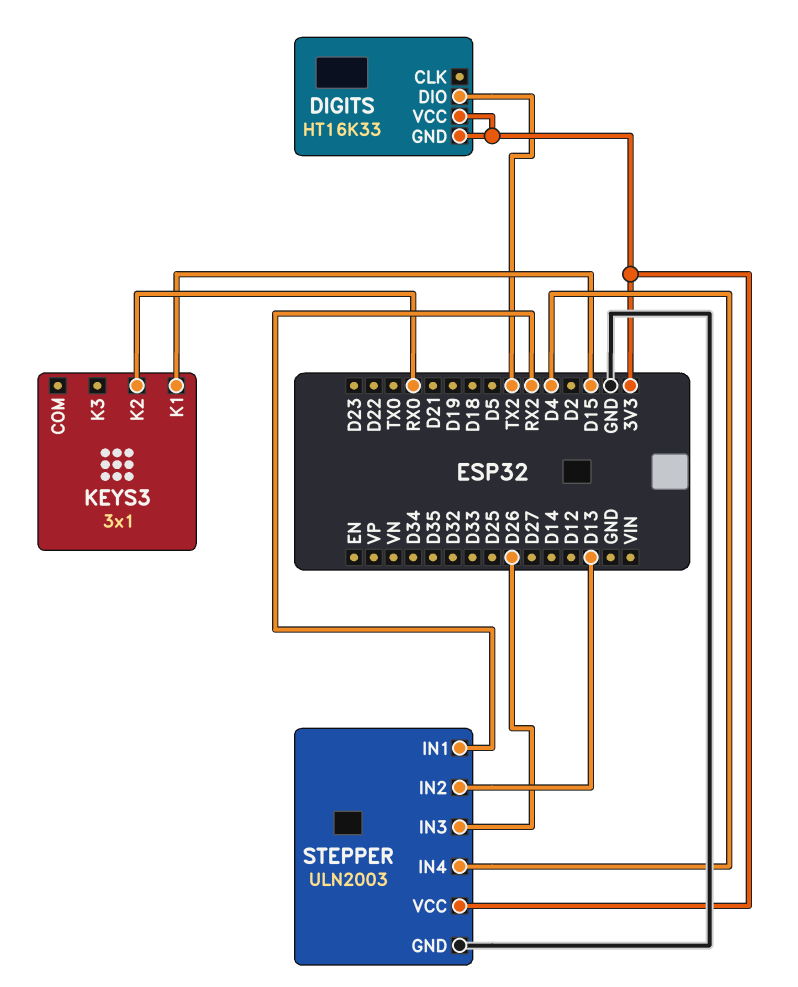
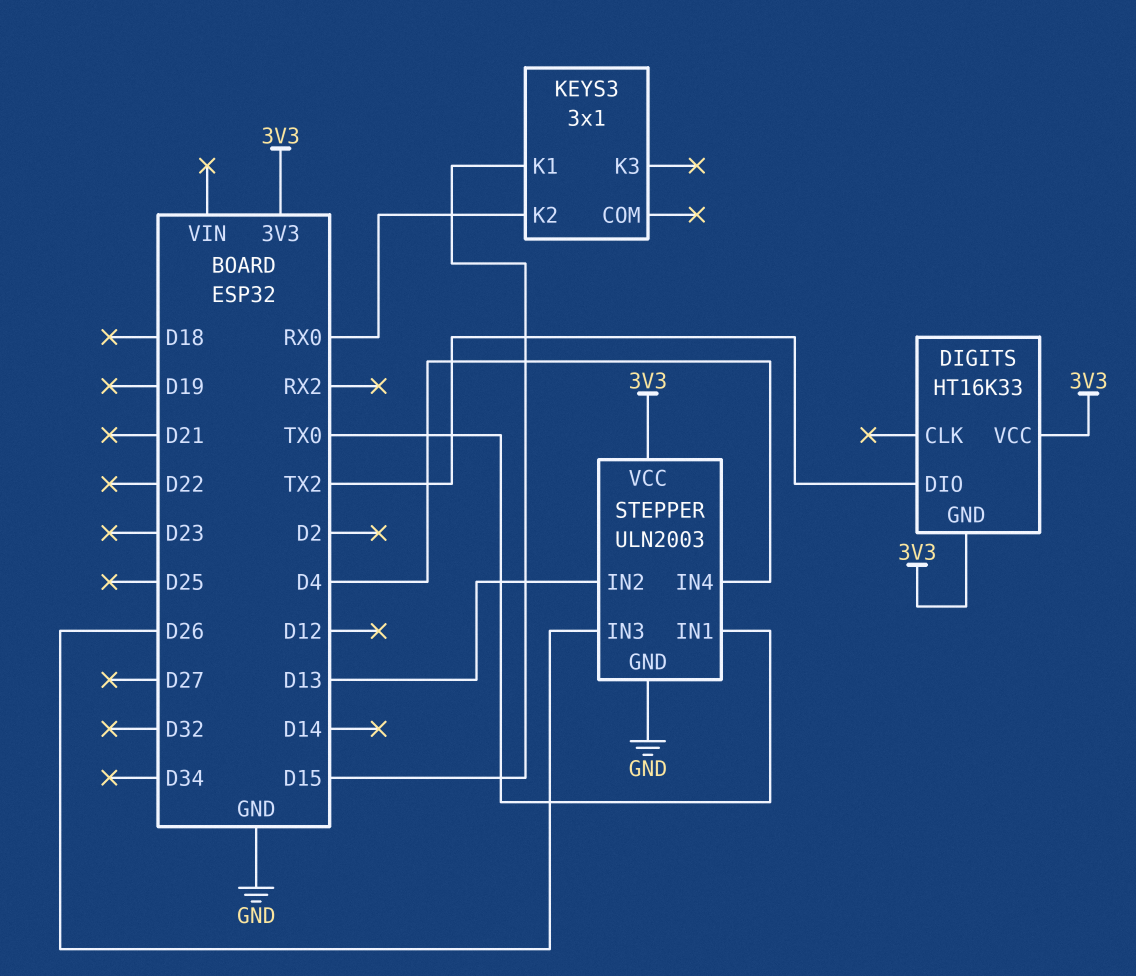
STEPPER pin IN1: RX2 -> TX0

